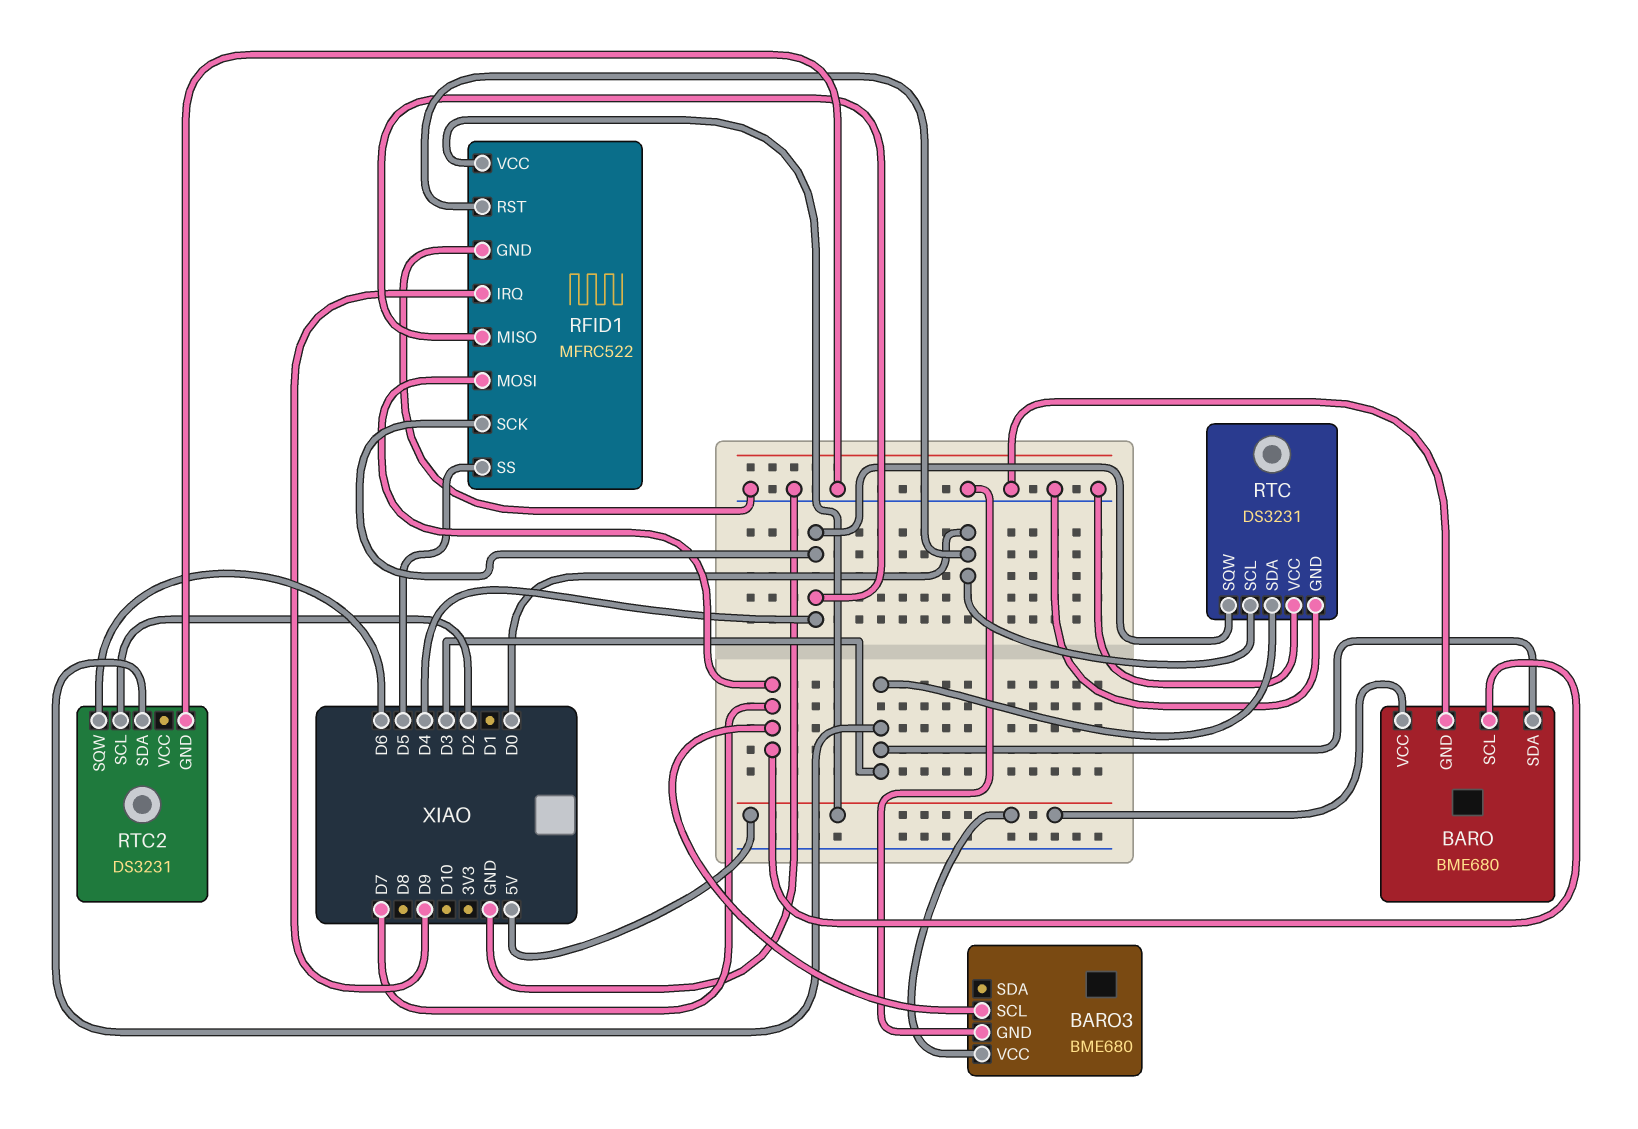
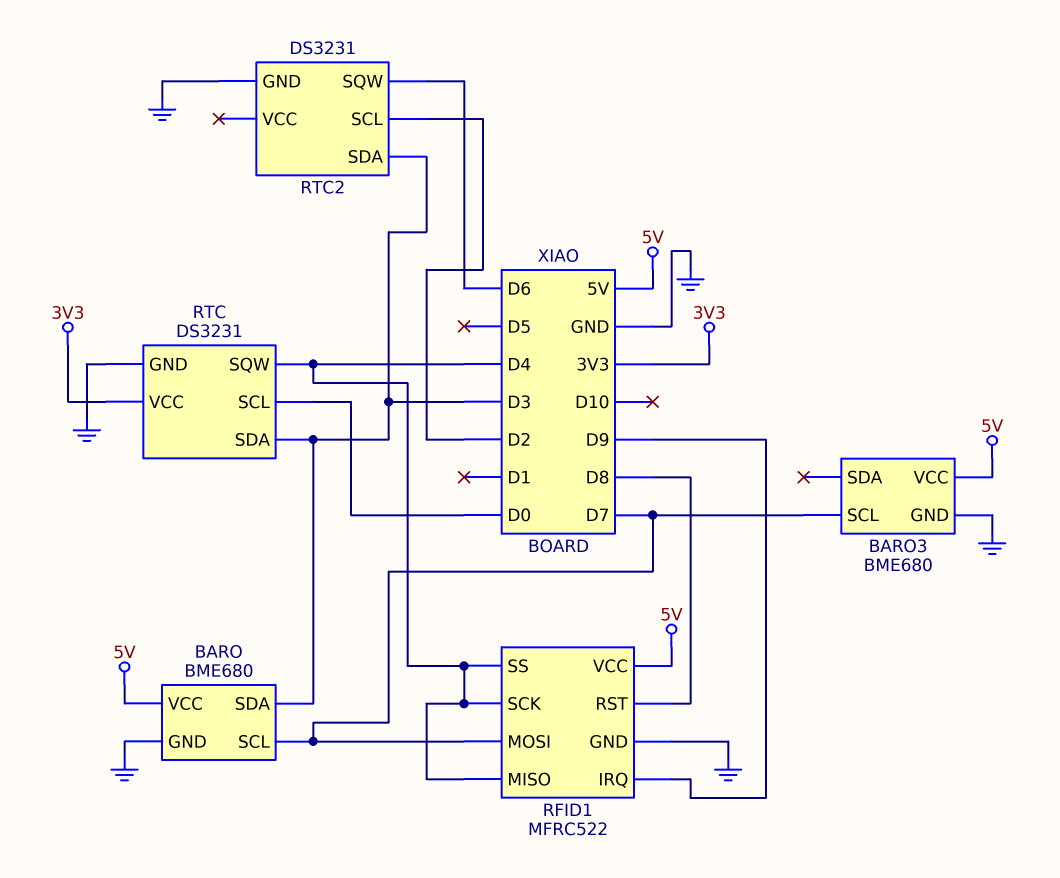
RFID1 pin RST: D0 -> D8
RFID1 pin SS: D5 -> D4
RTC pin VCC: GND -> 3V3

